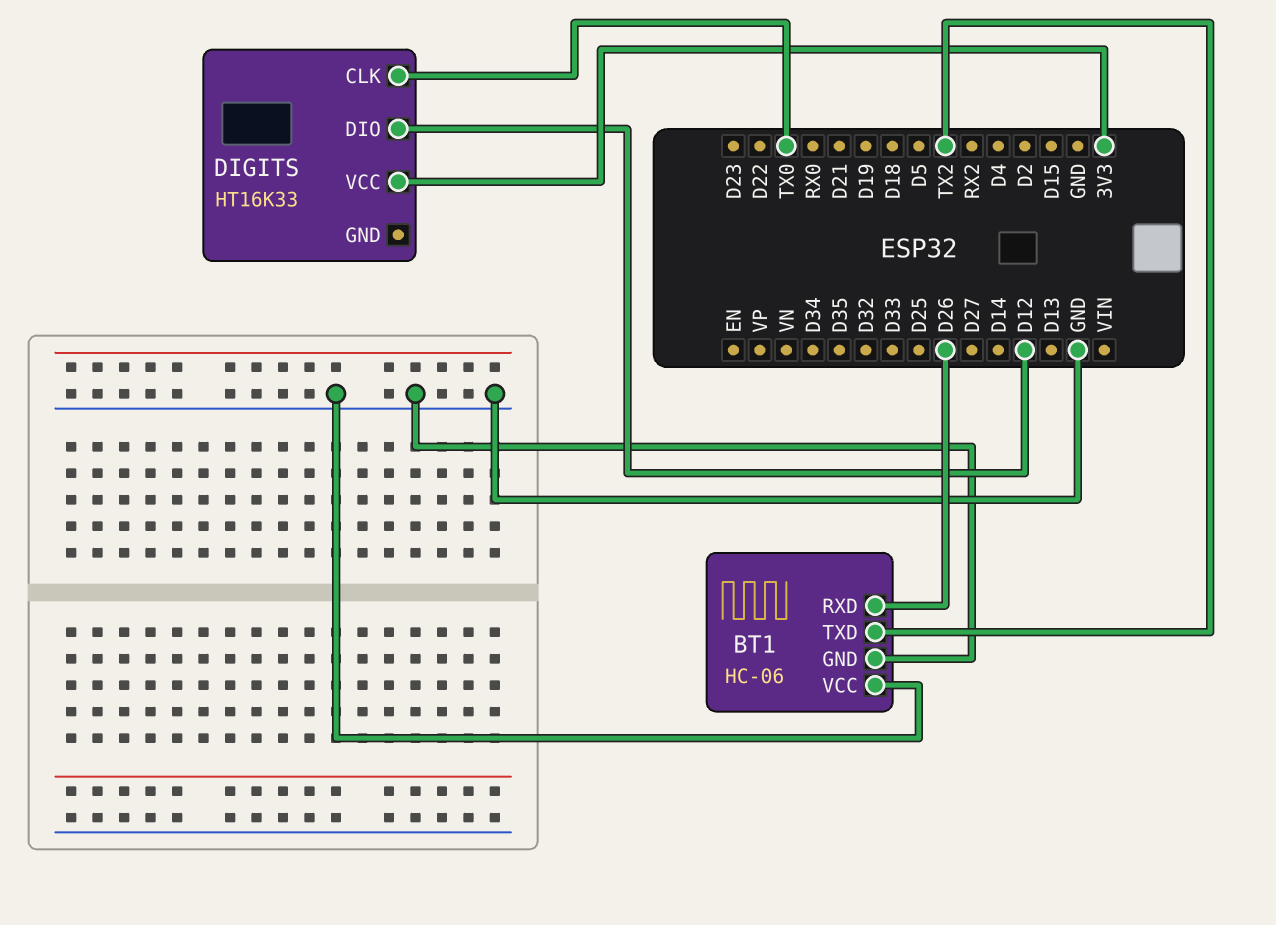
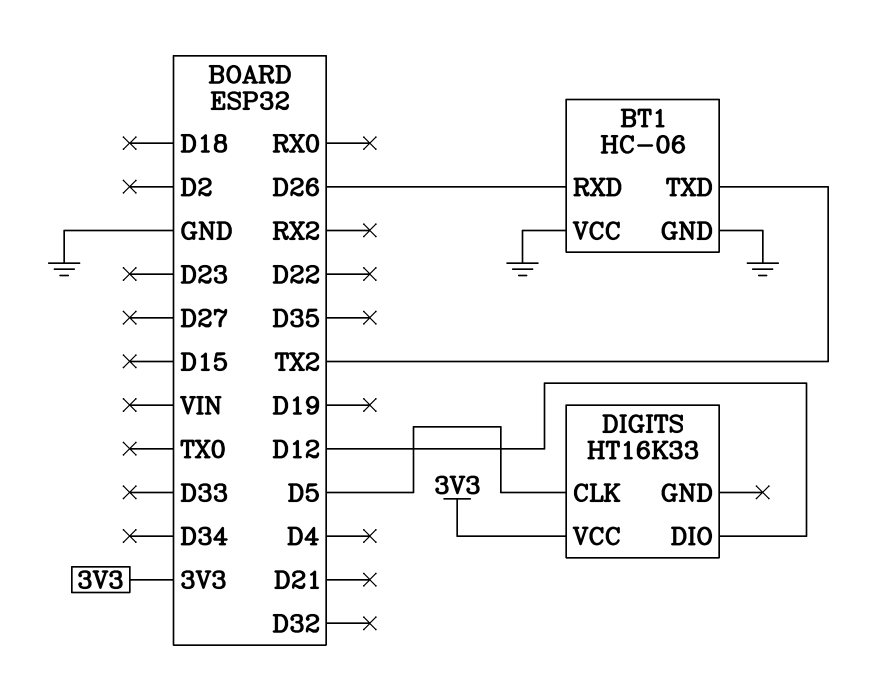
DIGITS pin CLK: TX0 -> D5

